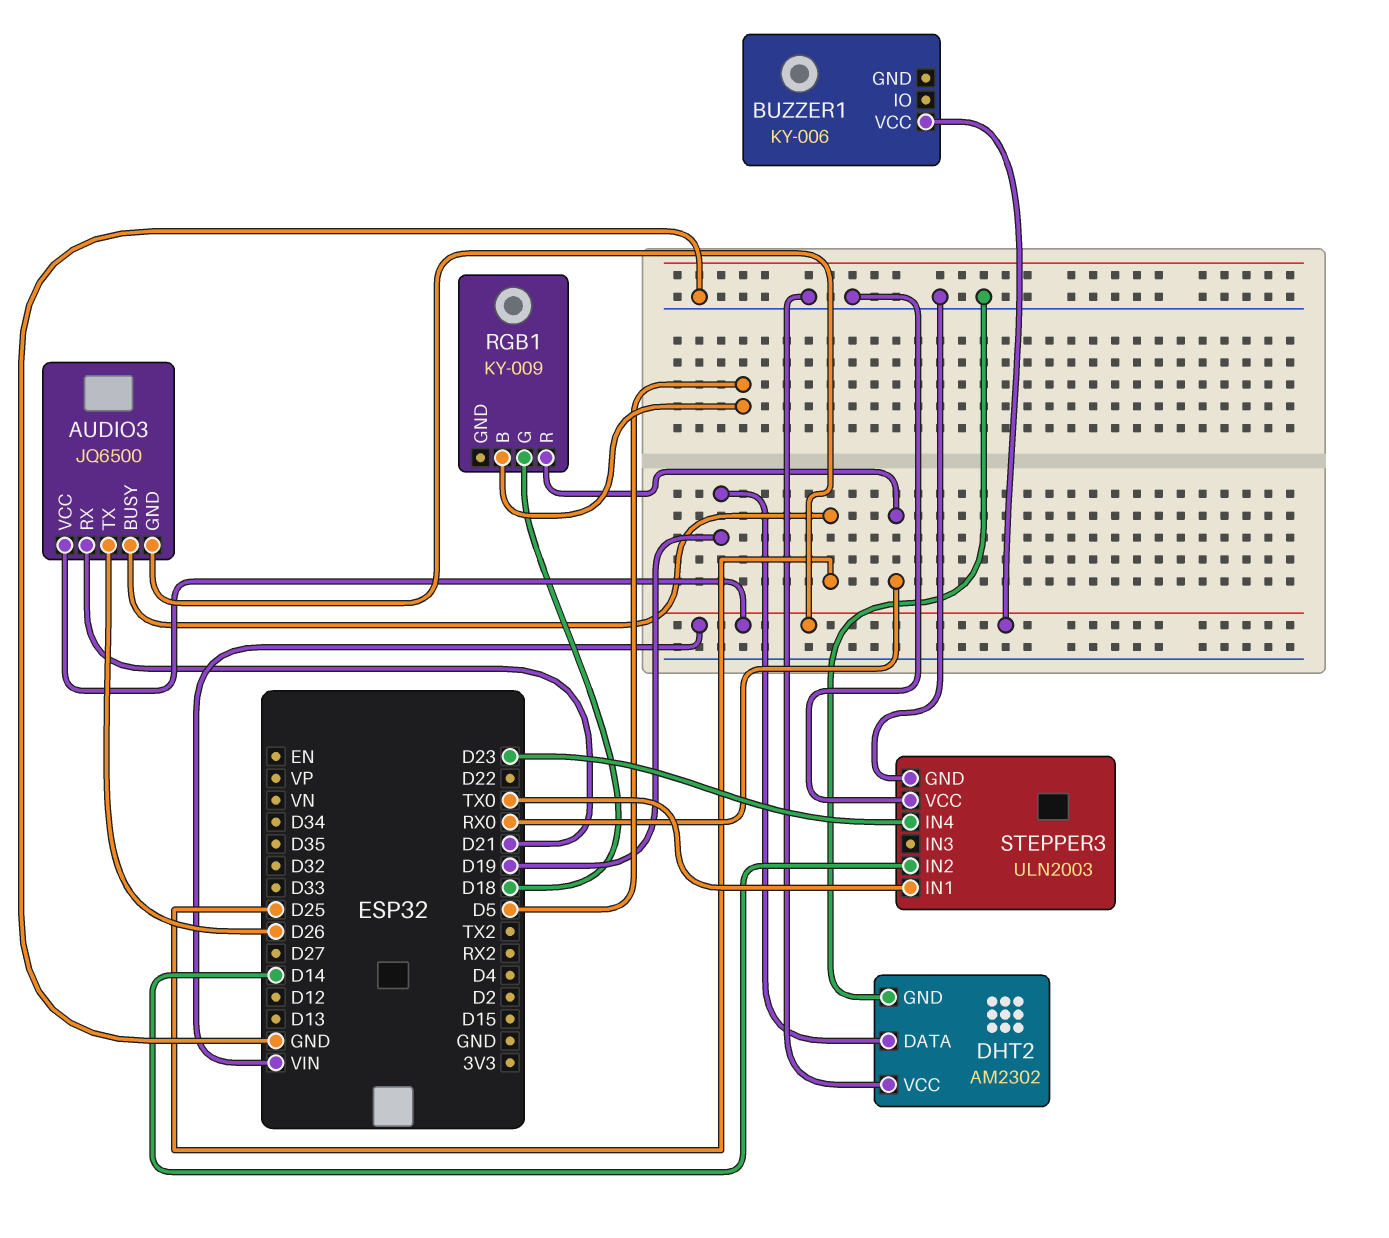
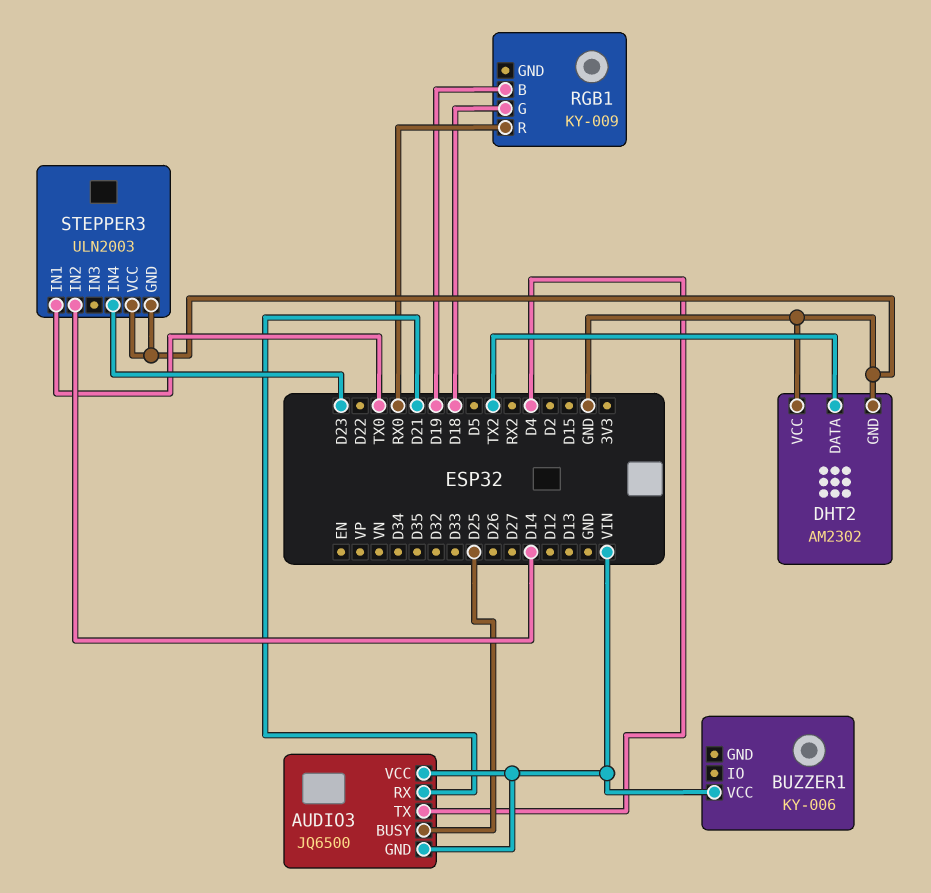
AUDIO3 pin TX: D26 -> D4
DHT2 pin DATA: D19 -> TX2
RGB1 pin B: D5 -> D19

